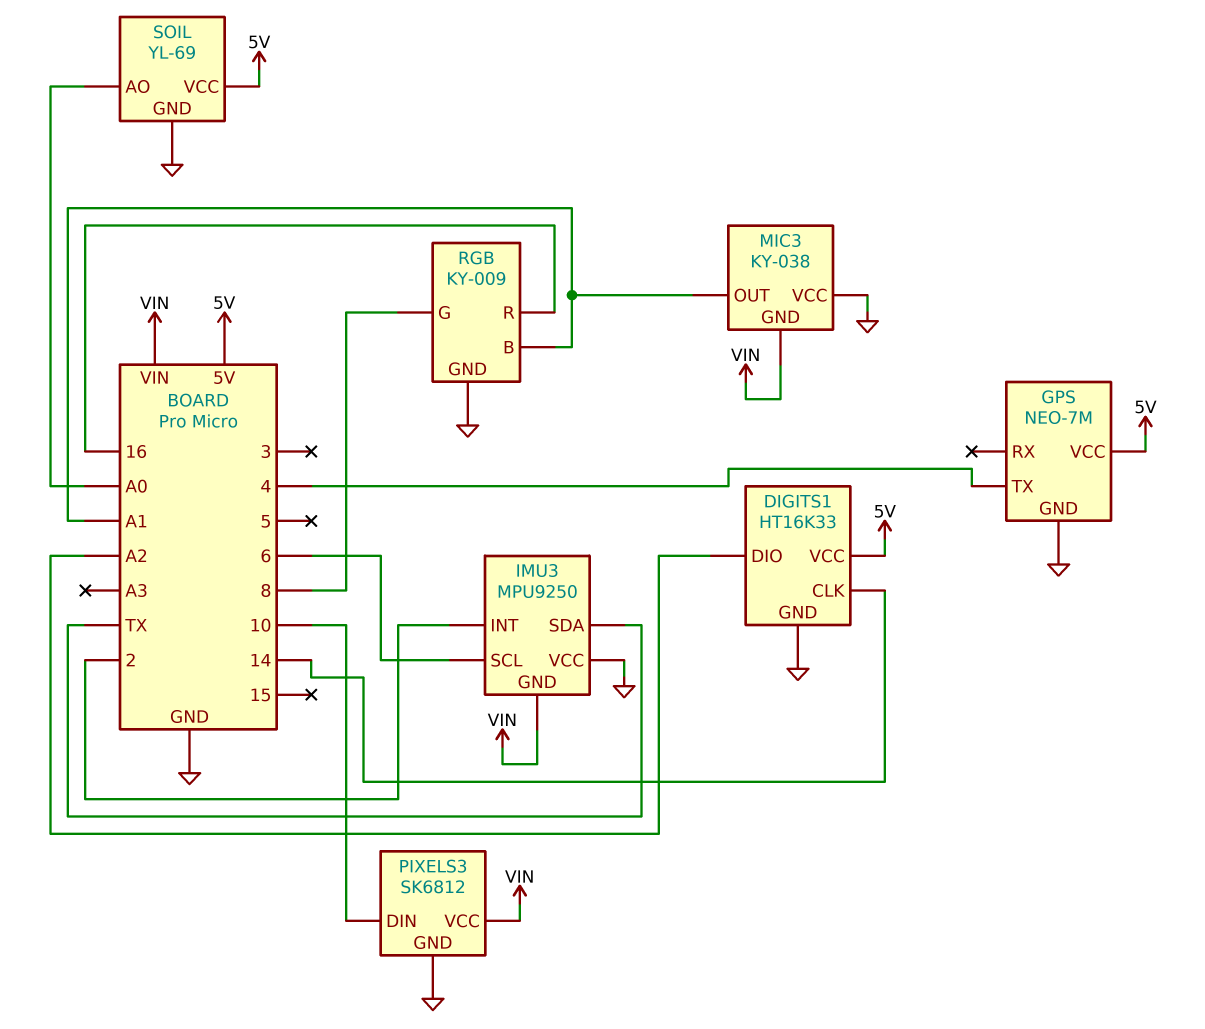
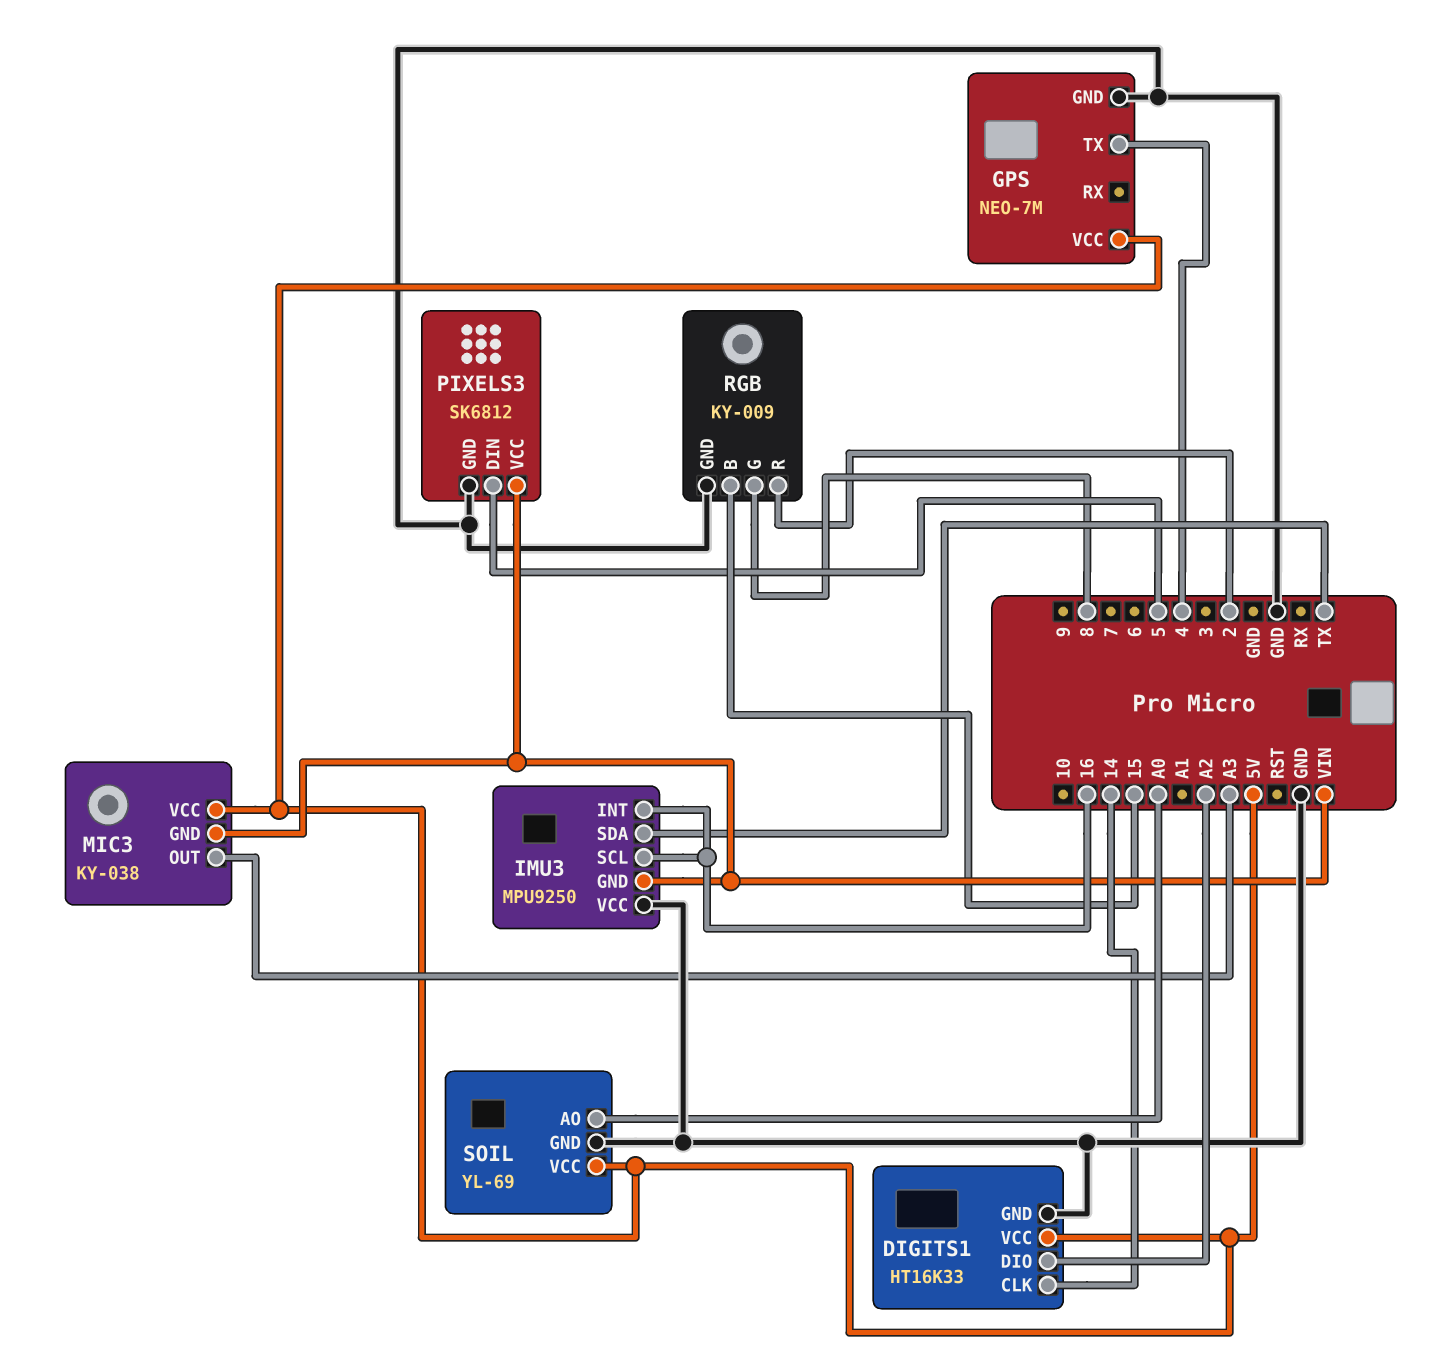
IMU3 pin INT: 2 -> 16
IMU3 pin SCL: 6 -> 16
MIC3 pin OUT: A1 -> A3
MIC3 pin VCC: GND -> 5V
PIXELS3 pin DIN: 10 -> 5
RGB pin B: A1 -> 15
RGB pin R: 16 -> 2

